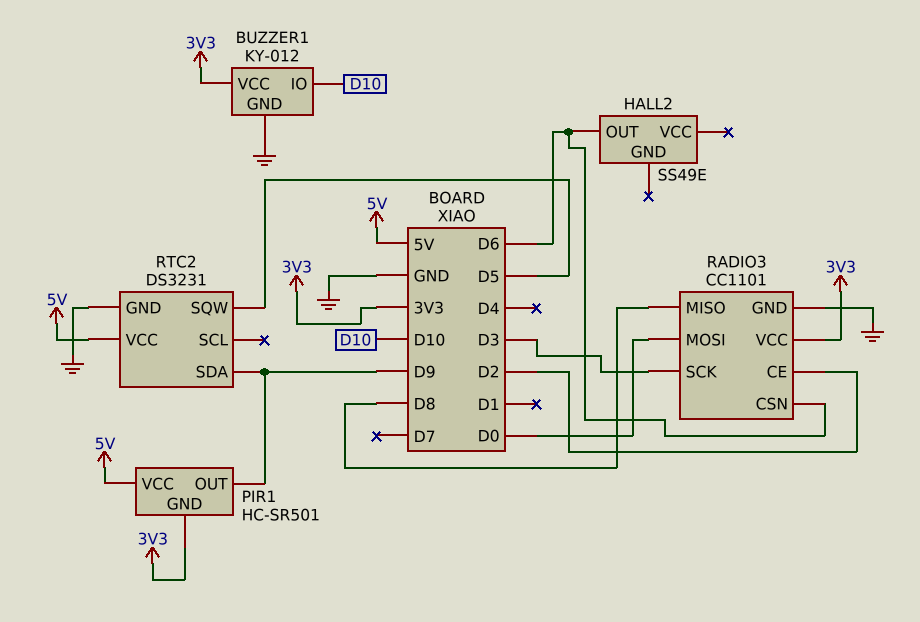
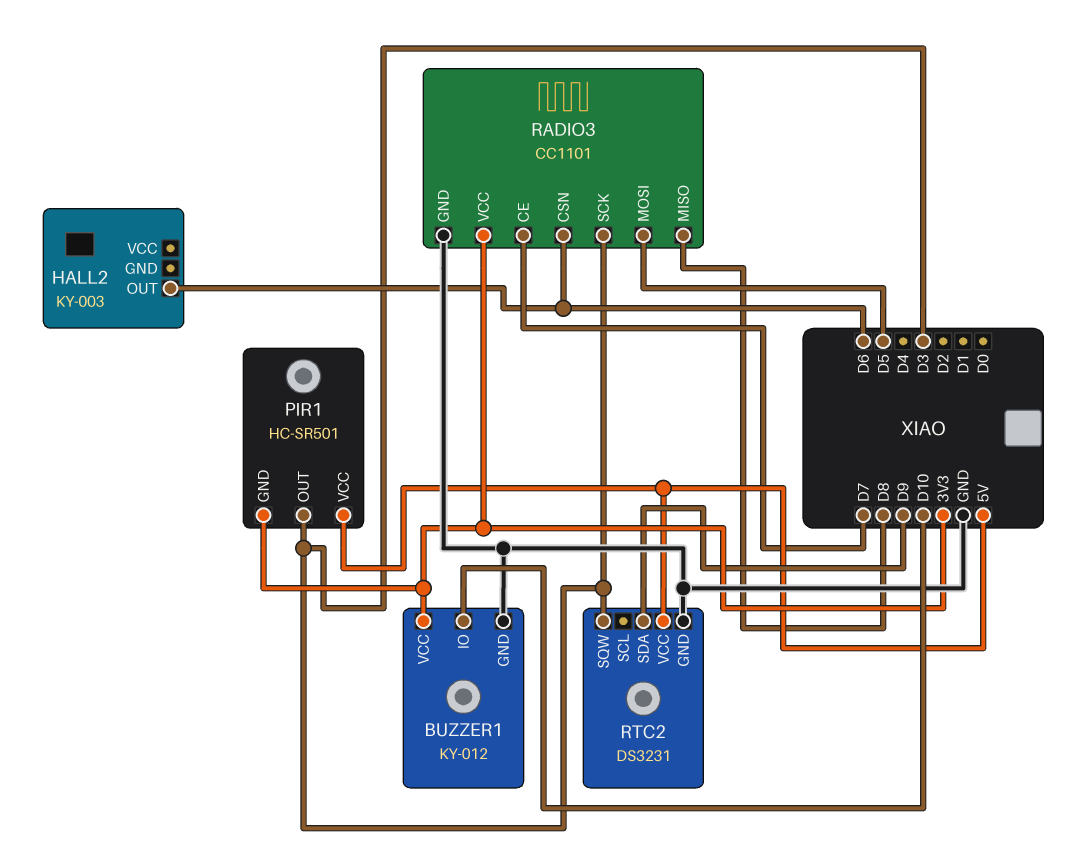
HALL2: SS49E -> KY-003
PIR1 pin OUT: D9 -> D3
RADIO3 pin CE: D2 -> D7
RADIO3 pin MOSI: D0 -> D5
RTC2 pin SQW: D5 -> D3

